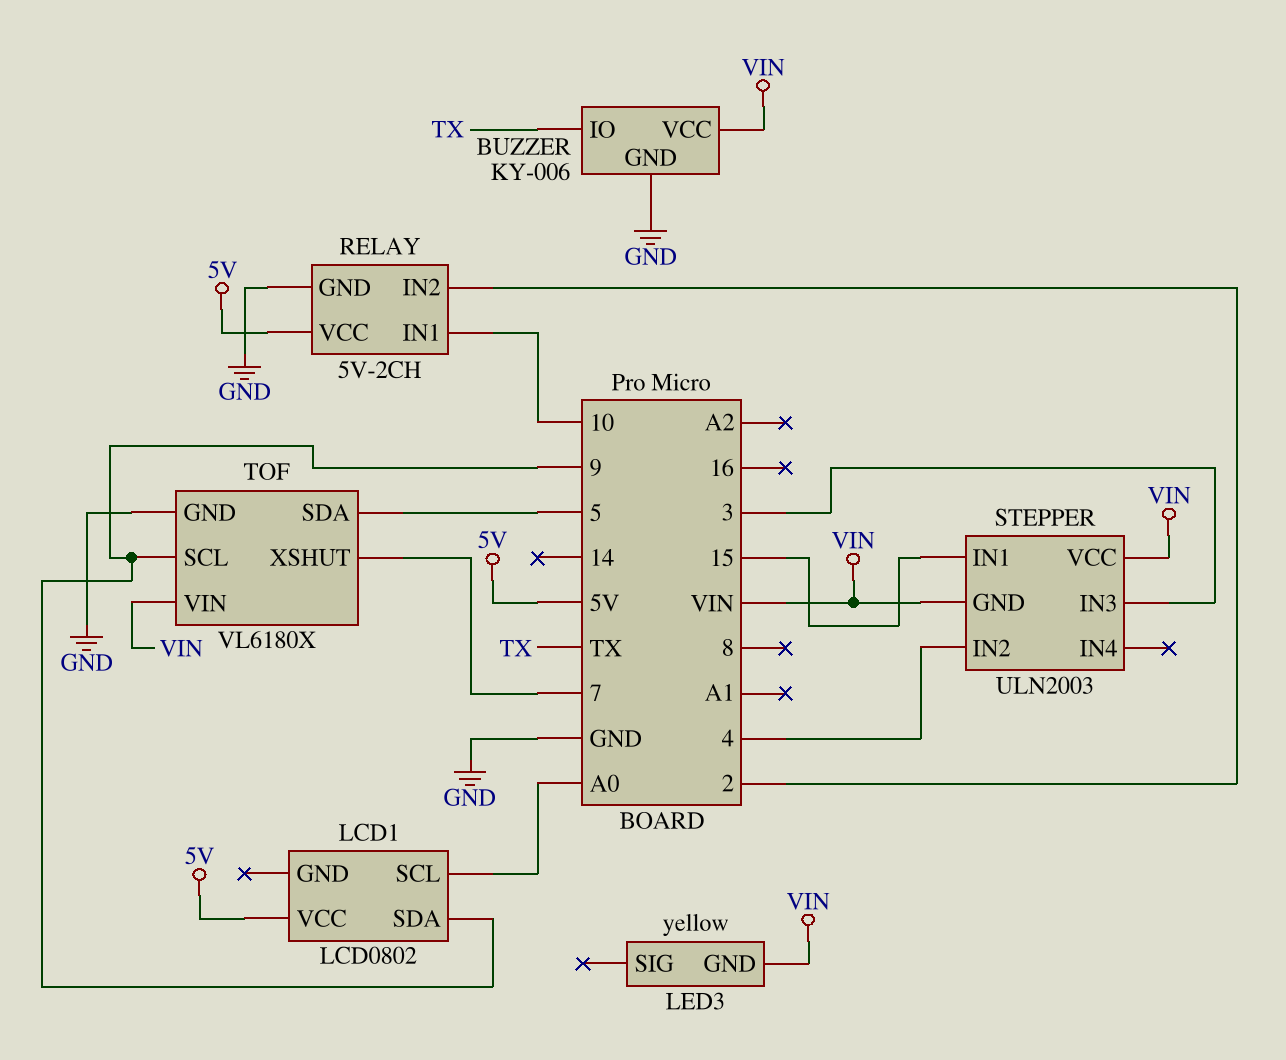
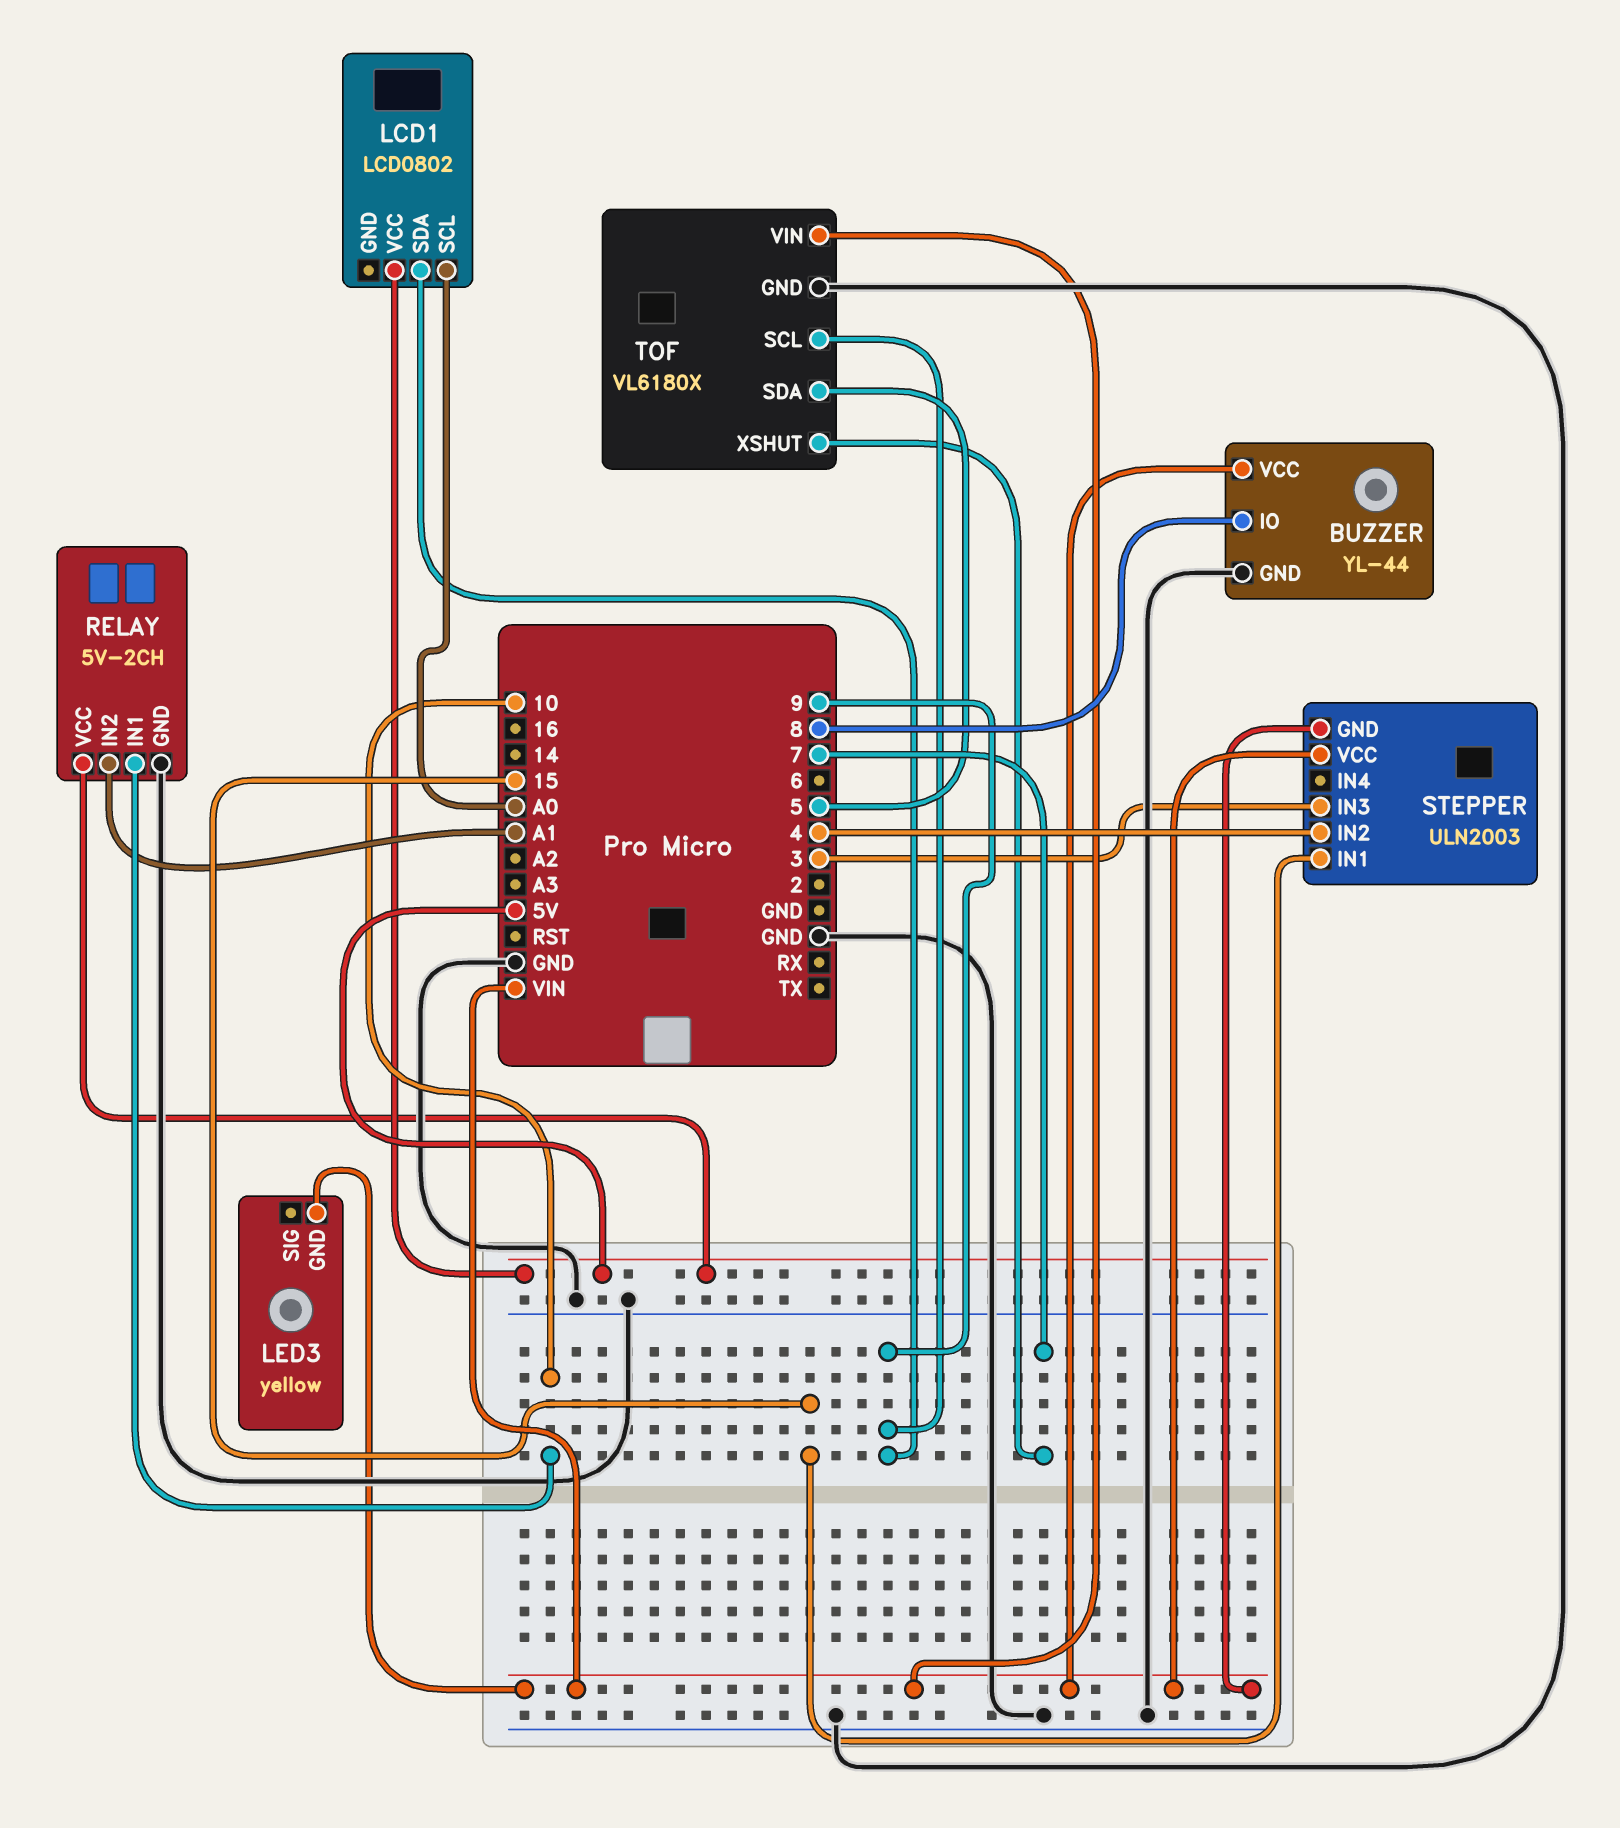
BUZZER: KY-006 -> YL-44
BUZZER pin IO: TX -> 8
RELAY pin IN2: 2 -> A1

